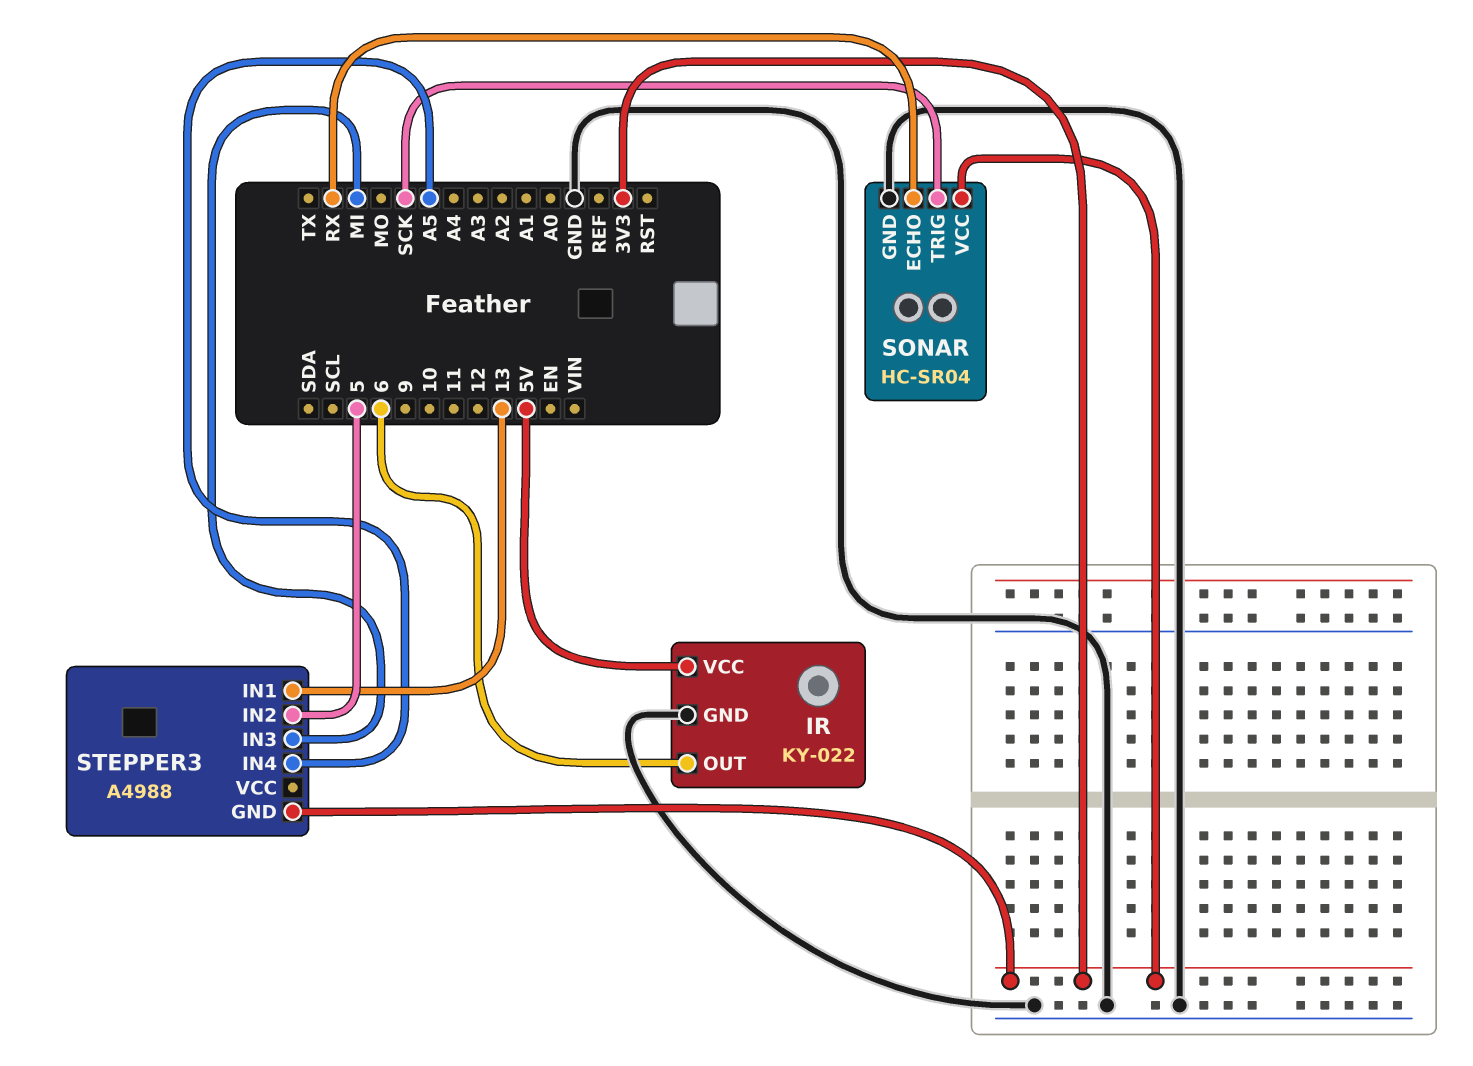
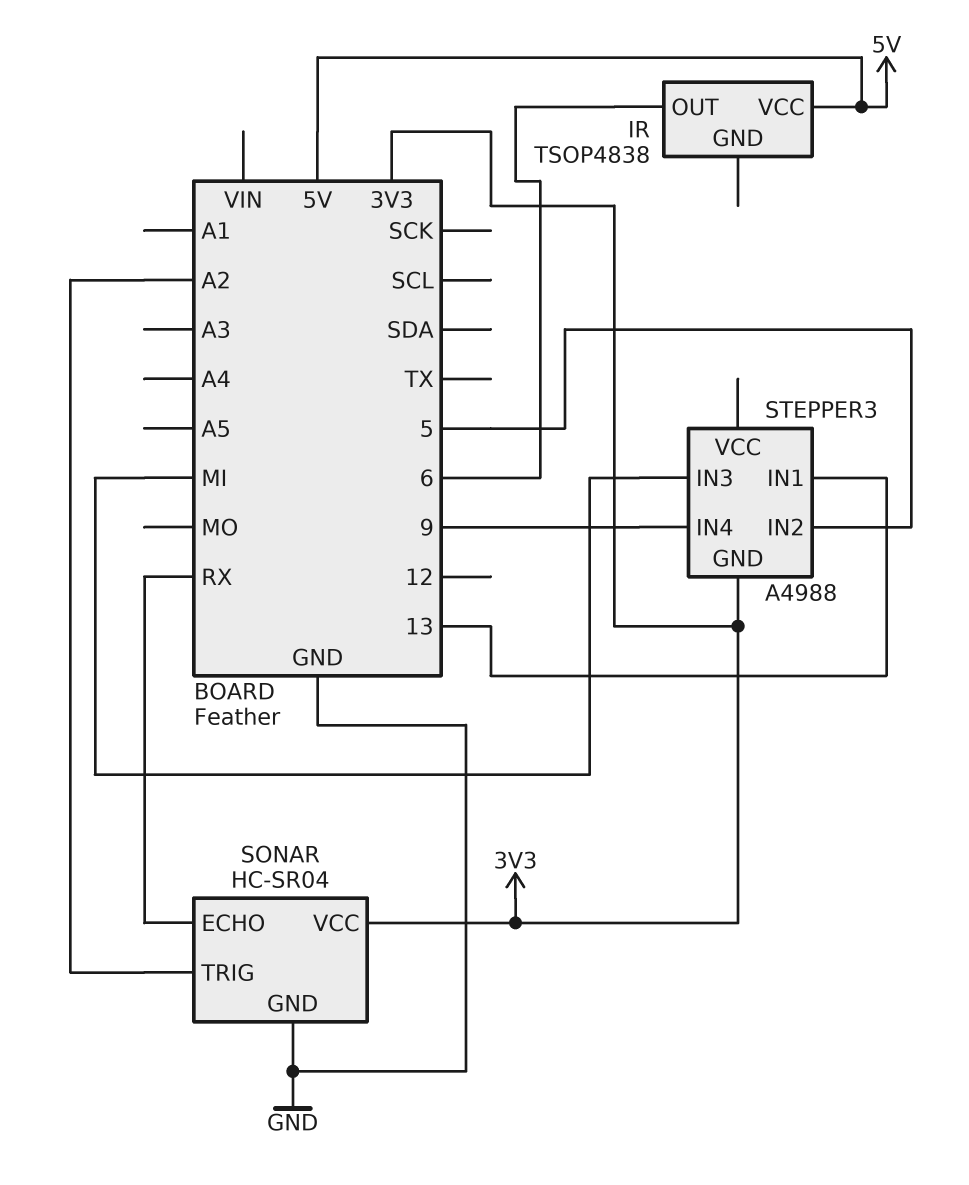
IR: KY-022 -> TSOP4838
IR pin GND: GND -> none
SONAR pin TRIG: SCK -> A2
STEPPER3 pin IN4: A5 -> 9

